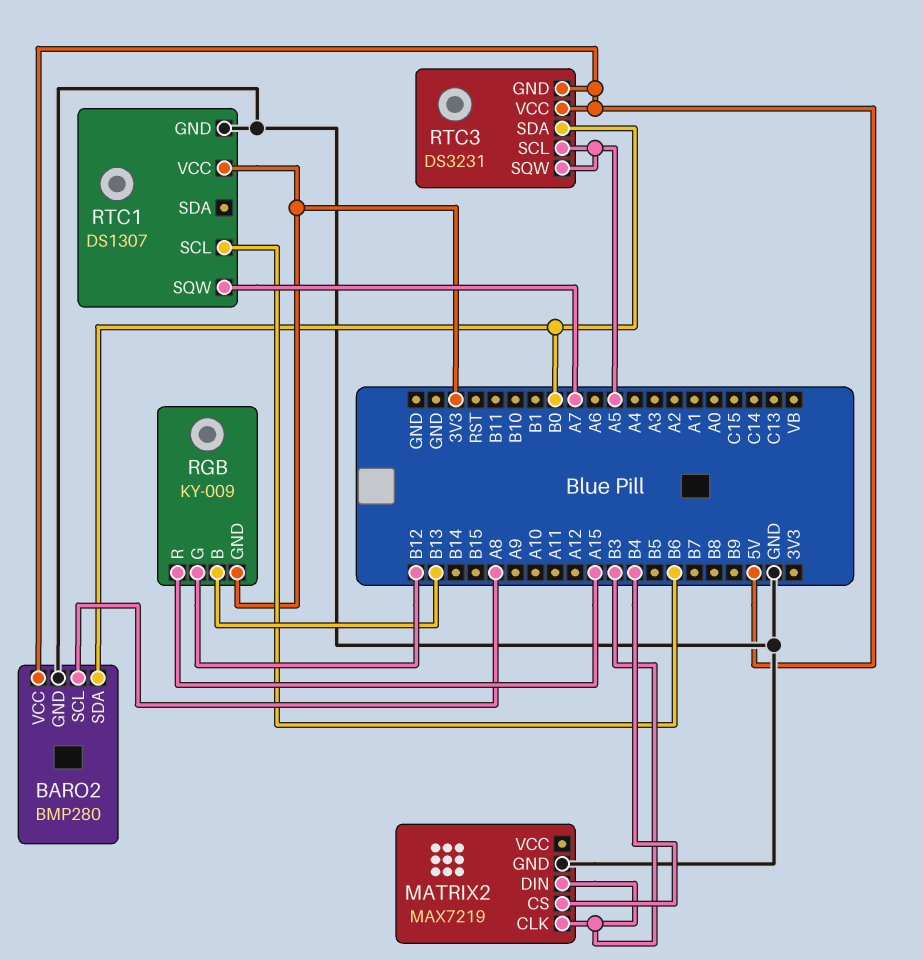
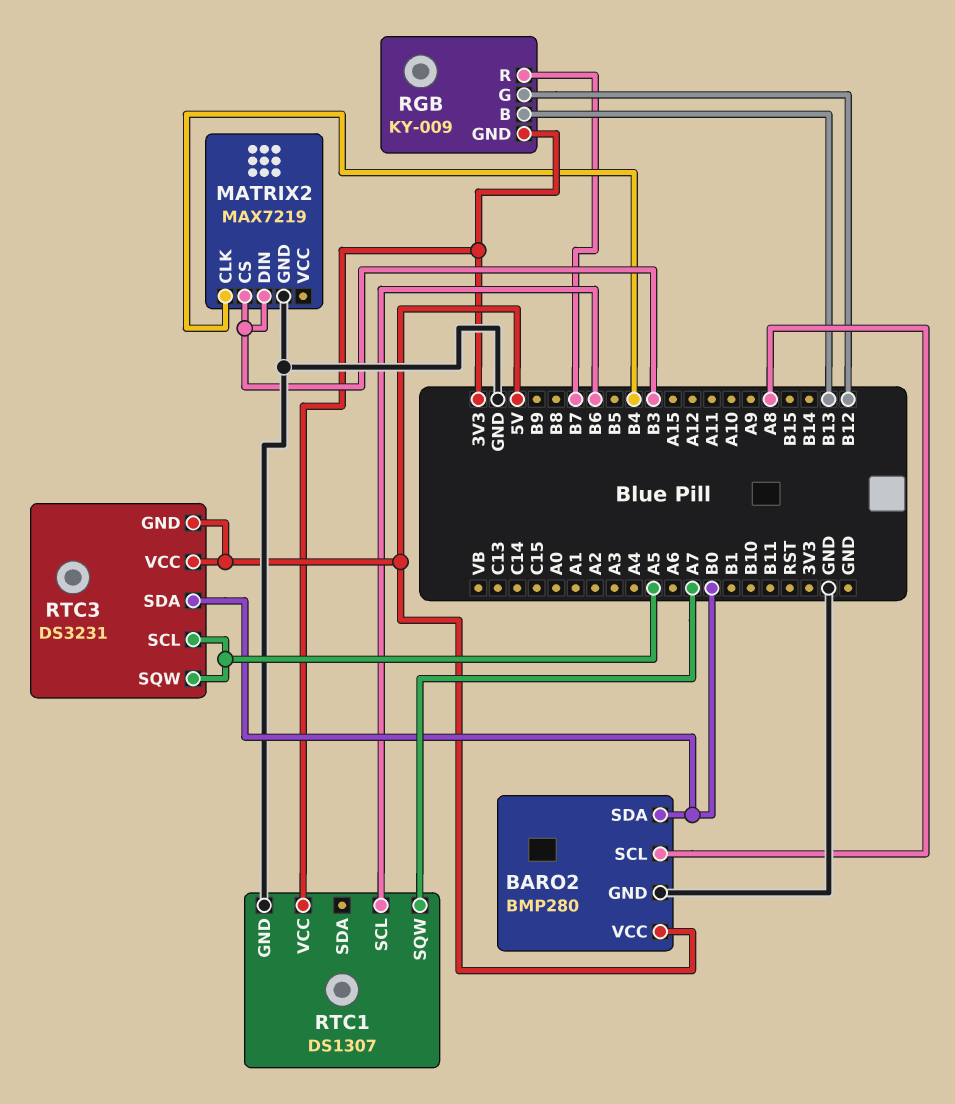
MATRIX2 pin CLK: B3 -> B4
MATRIX2 pin CS: B4 -> B3
RGB pin R: A15 -> B7

